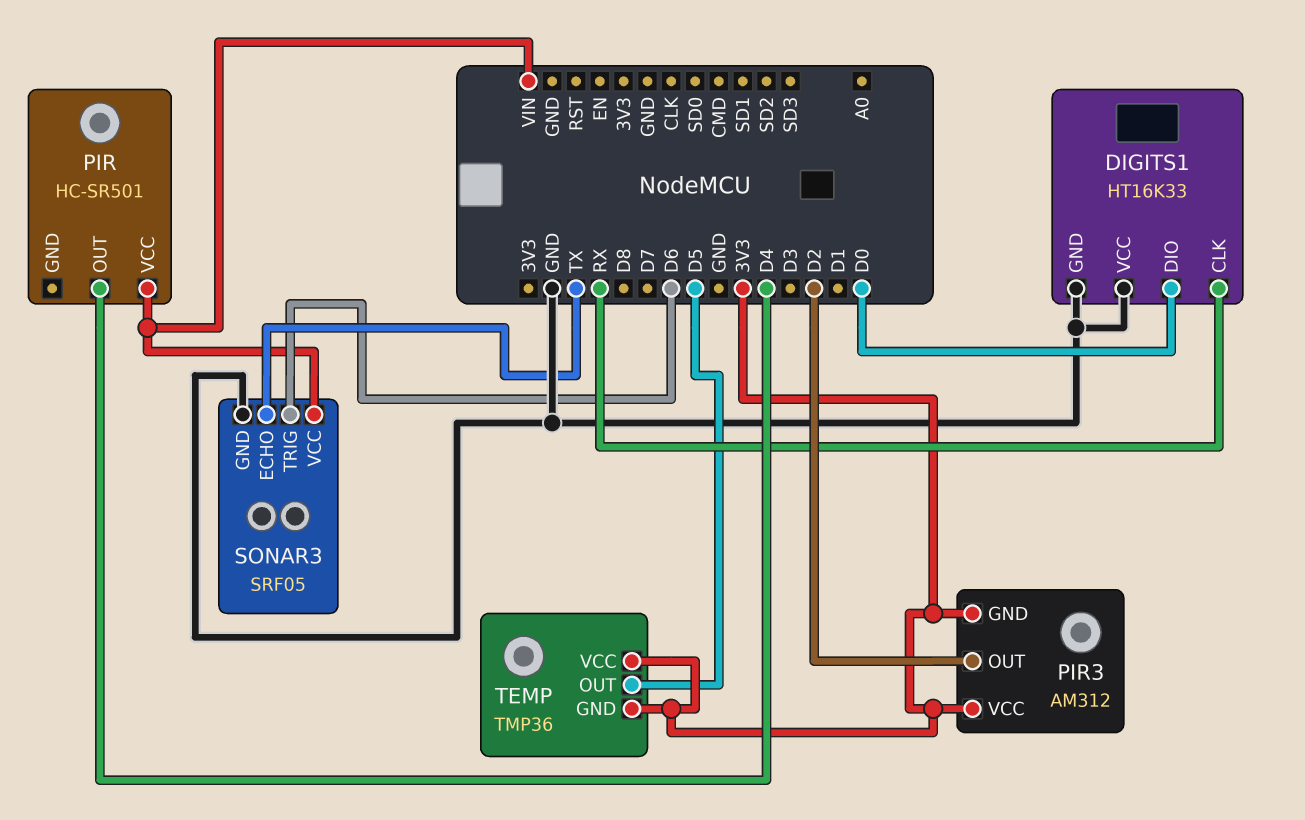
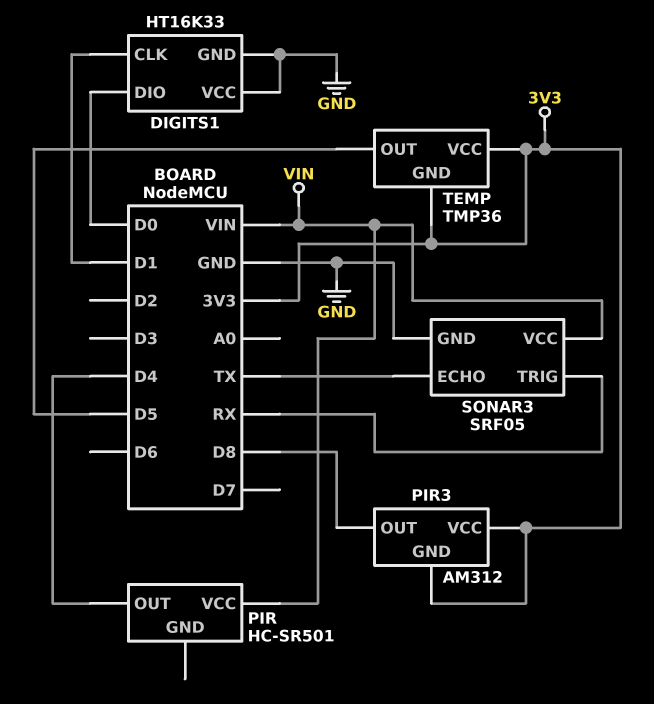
DIGITS1 pin CLK: RX -> D1
PIR3 pin OUT: D2 -> D8
SONAR3 pin TRIG: D6 -> RX

